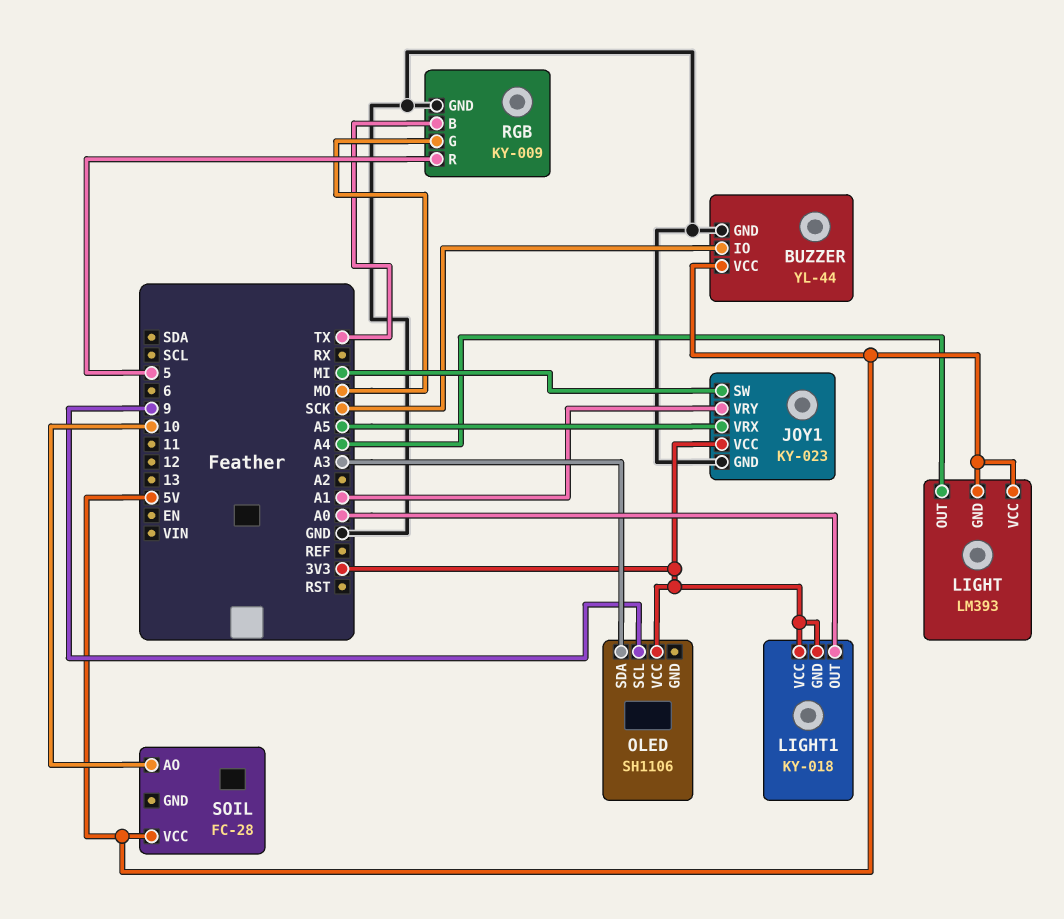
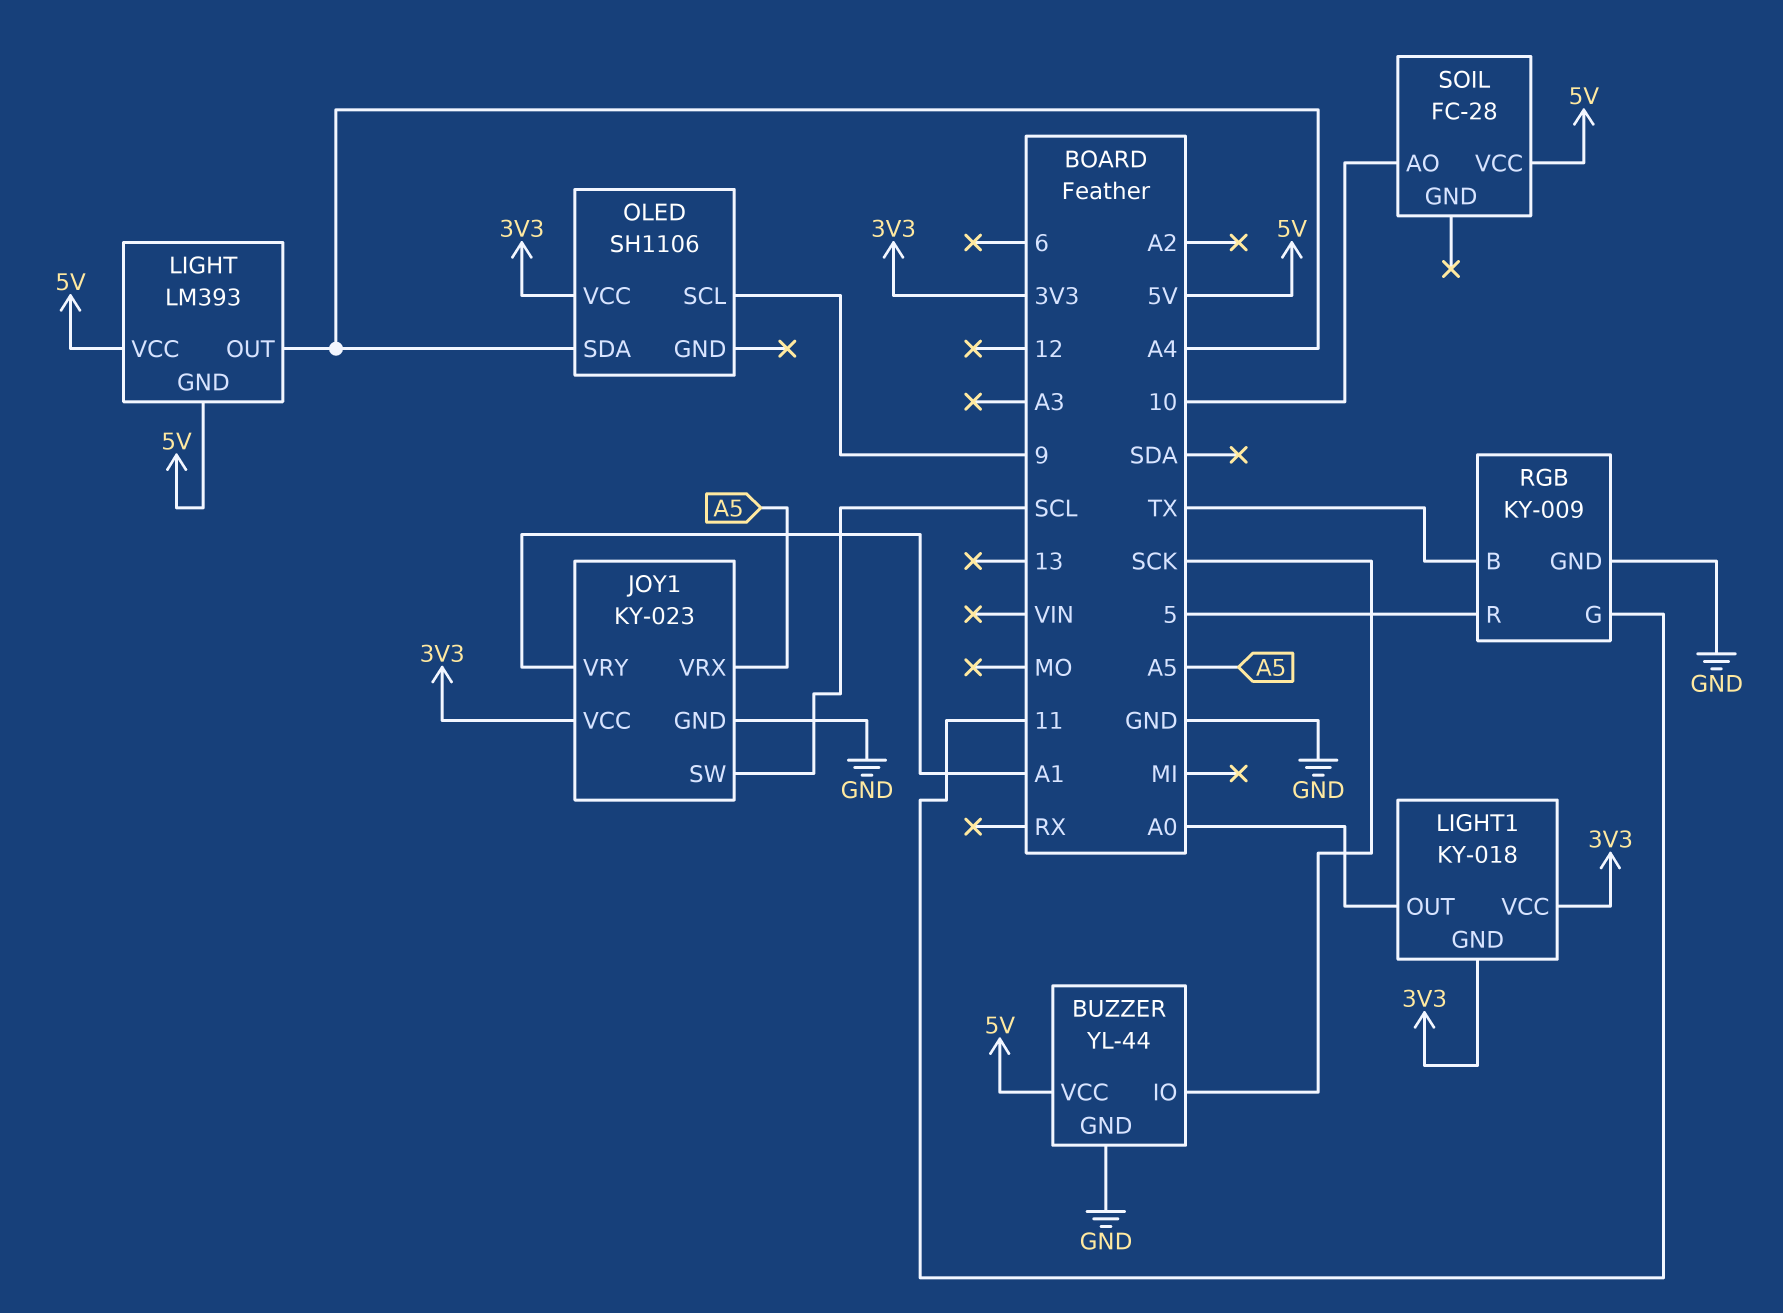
JOY1 pin SW: MI -> SCL
OLED pin SDA: A3 -> A4
RGB pin G: MO -> 11

